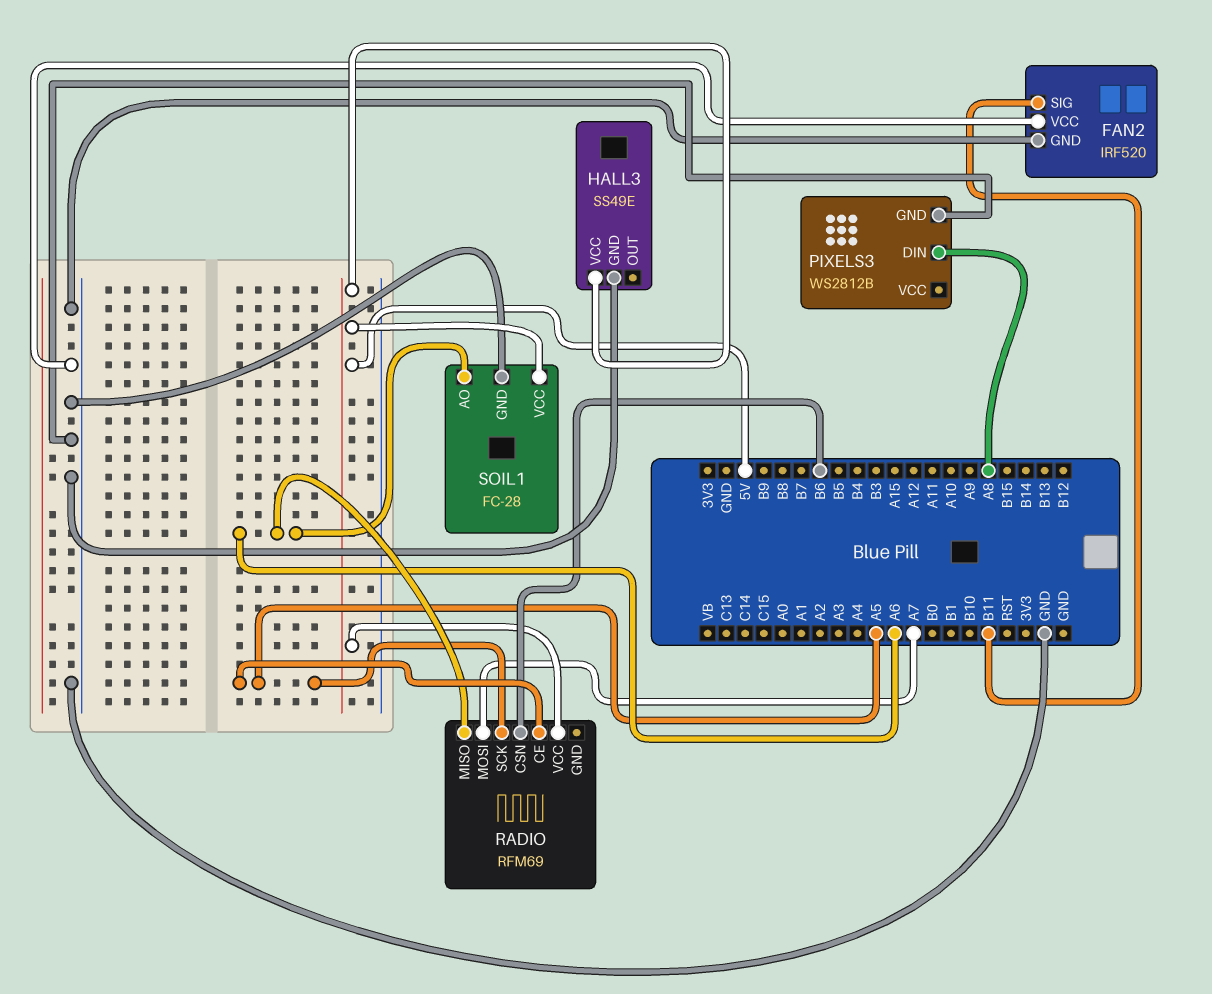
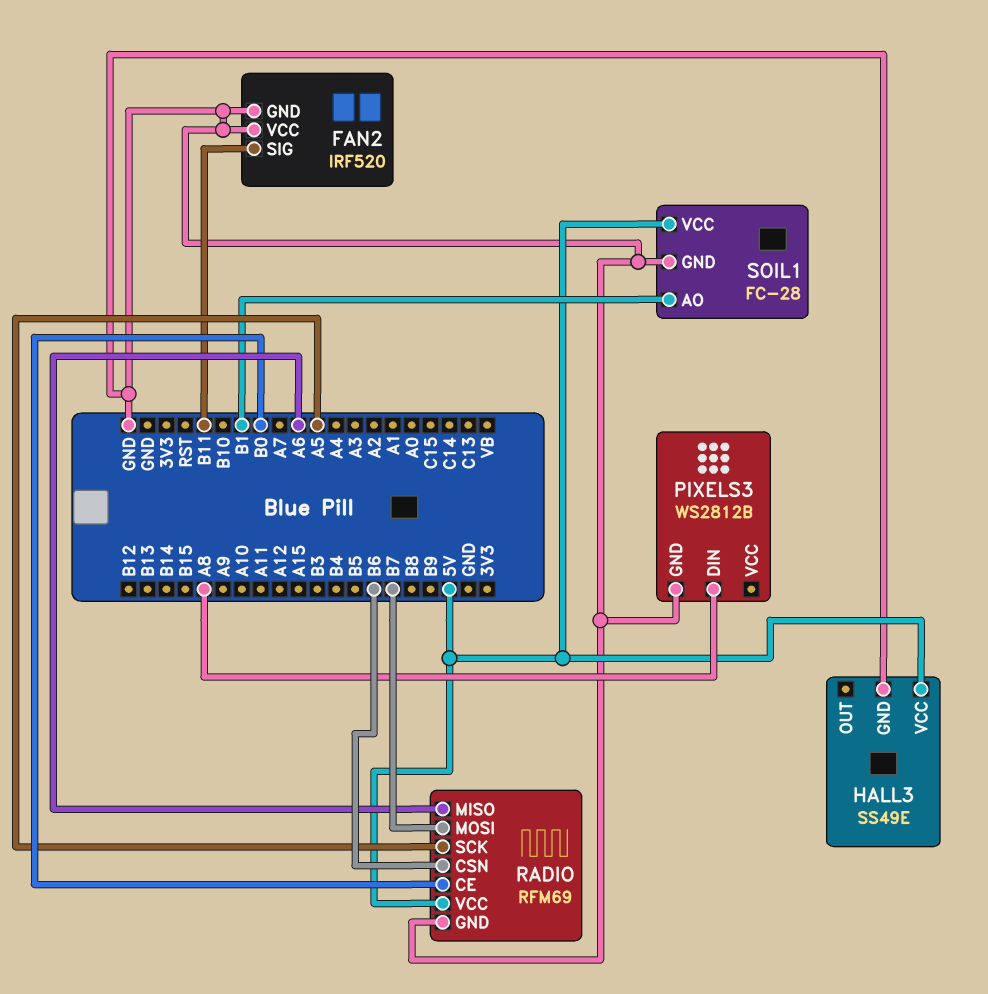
RADIO pin CE: A5 -> B0
RADIO pin GND: none -> GND
RADIO pin MOSI: A7 -> B7
SOIL1 pin AO: A6 -> B1

